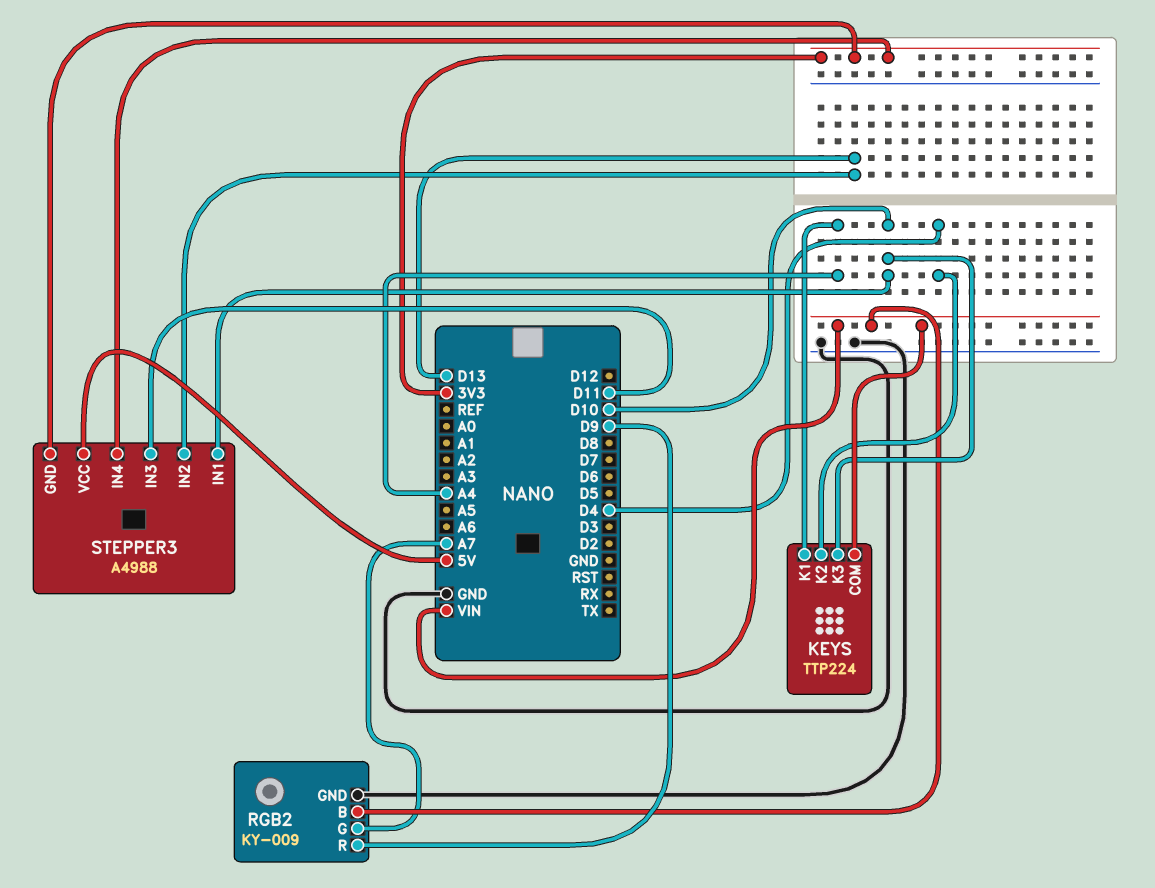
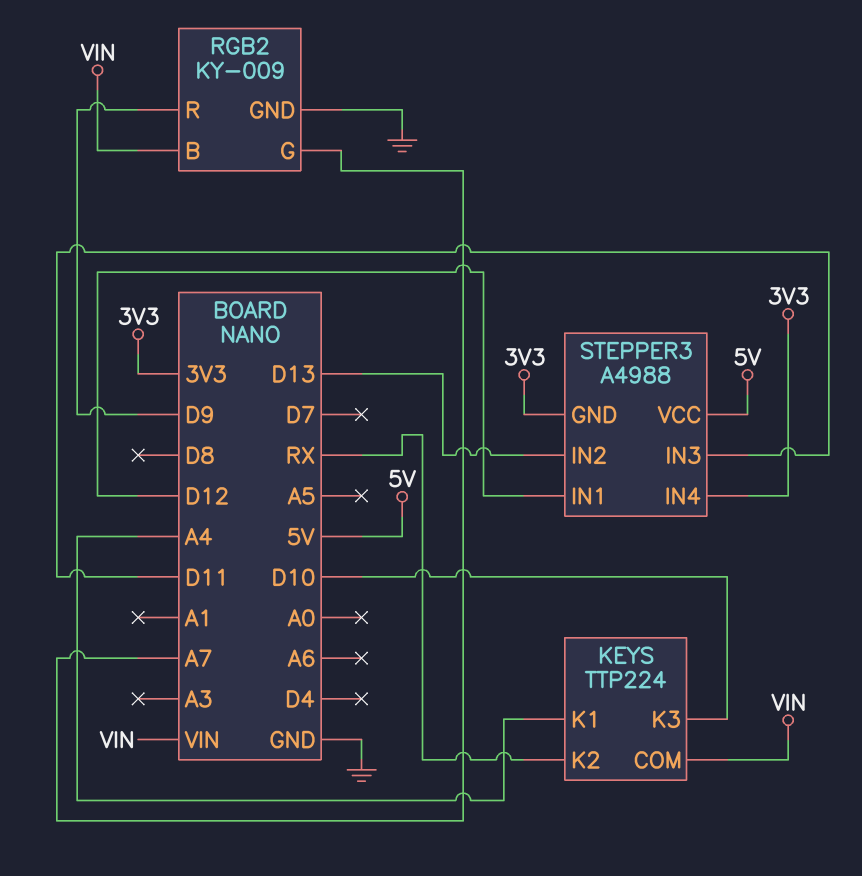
KEYS pin K2: D4 -> RX
STEPPER3 pin IN1: D10 -> D12

